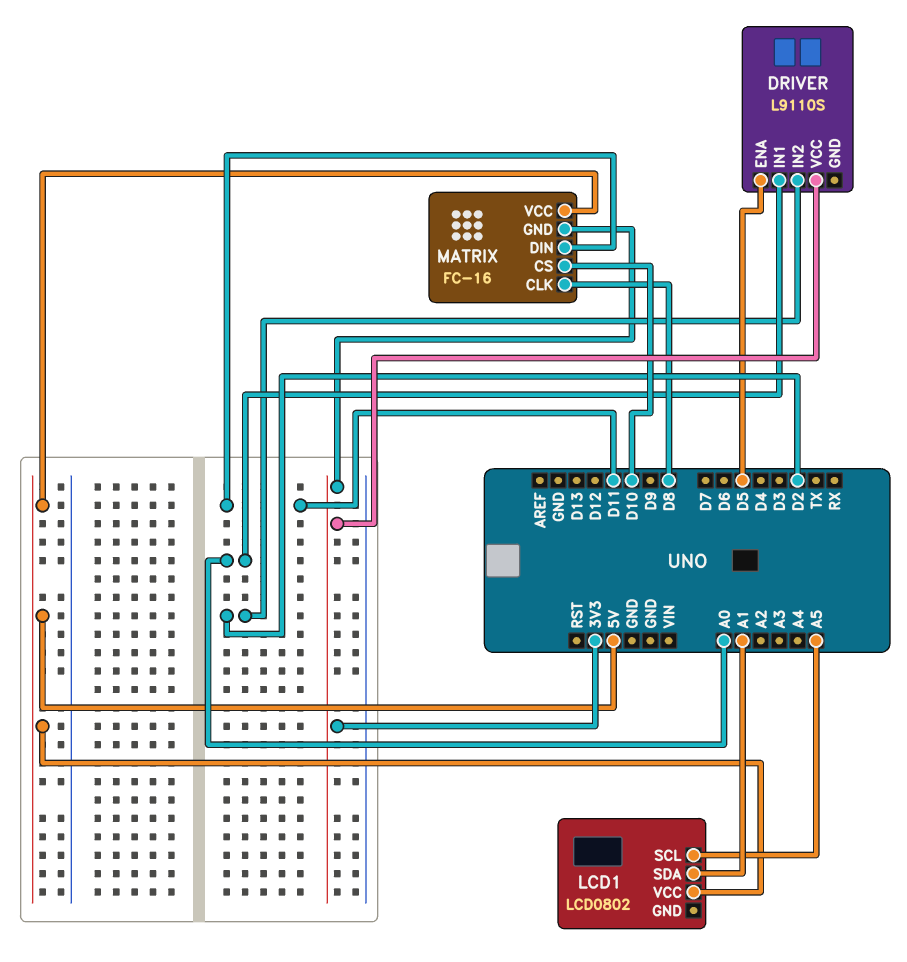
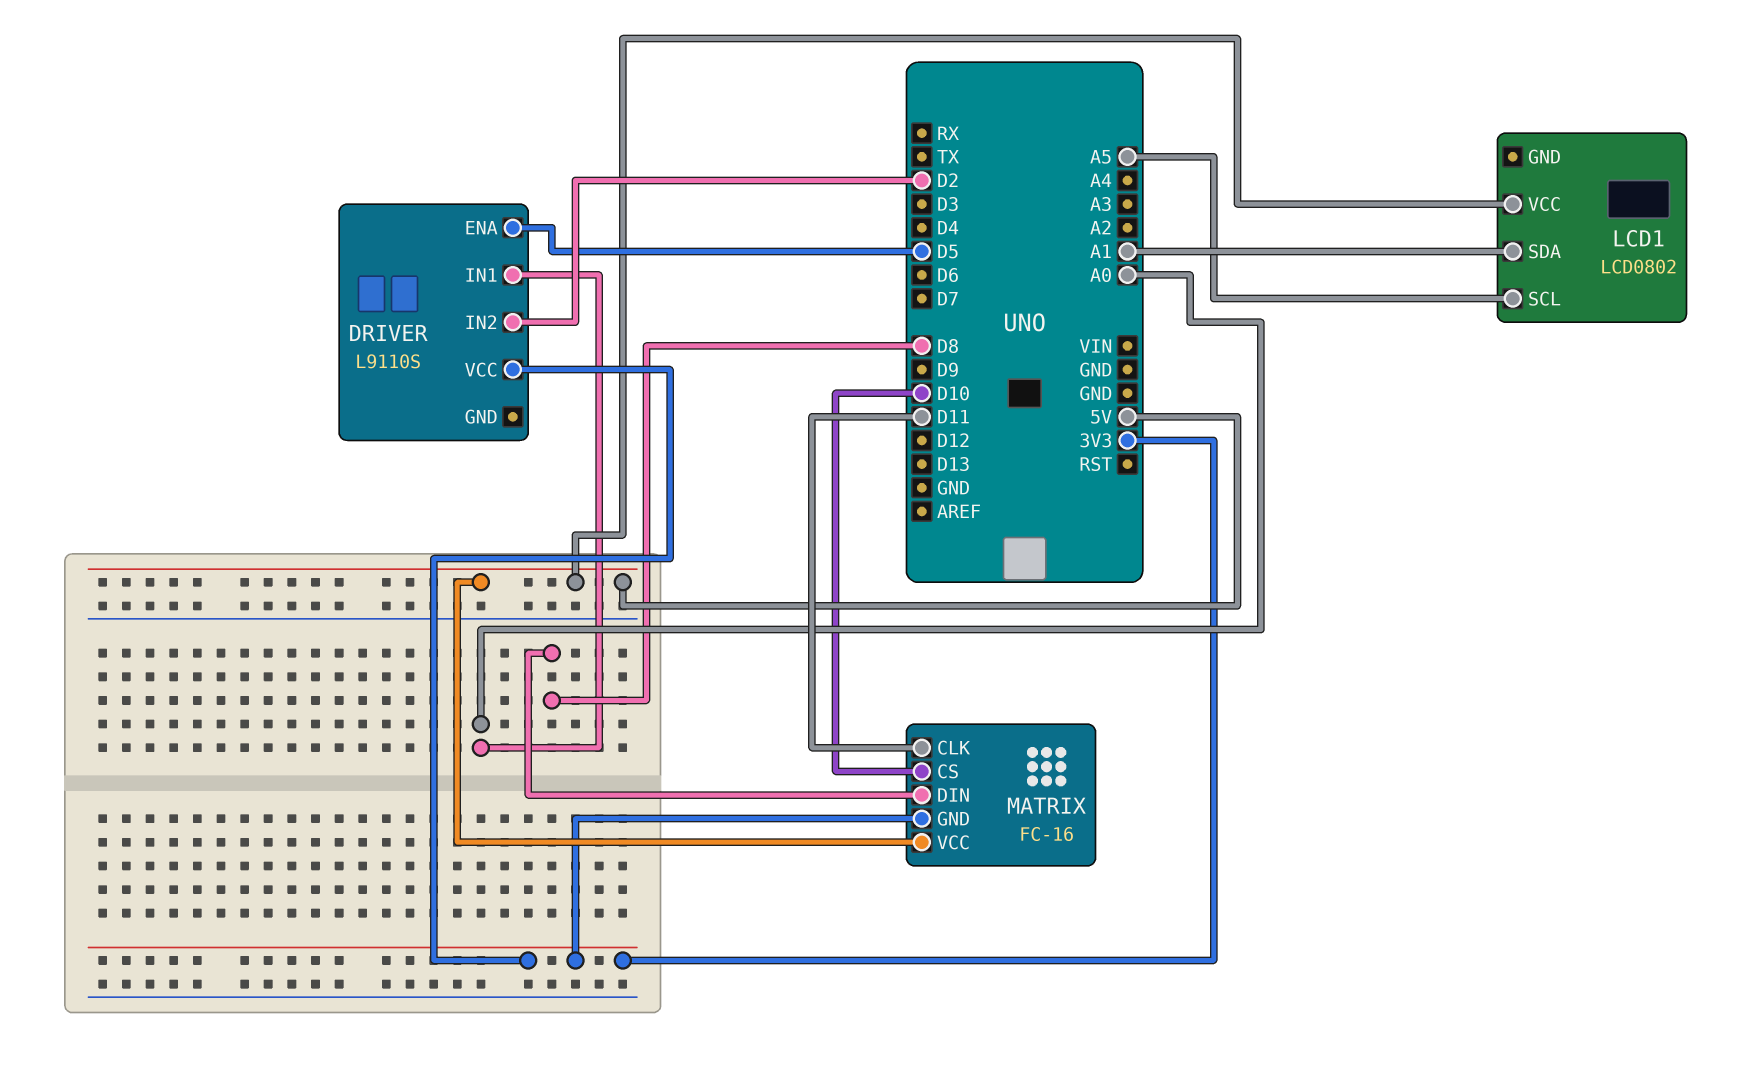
MATRIX pin CLK: D8 -> D11
MATRIX pin DIN: D11 -> D8

